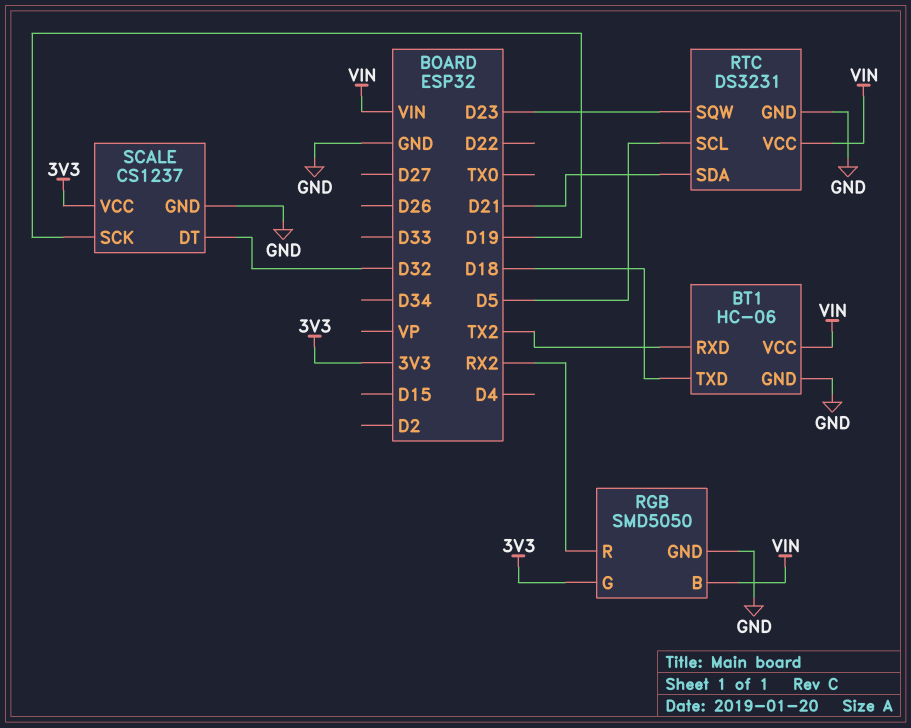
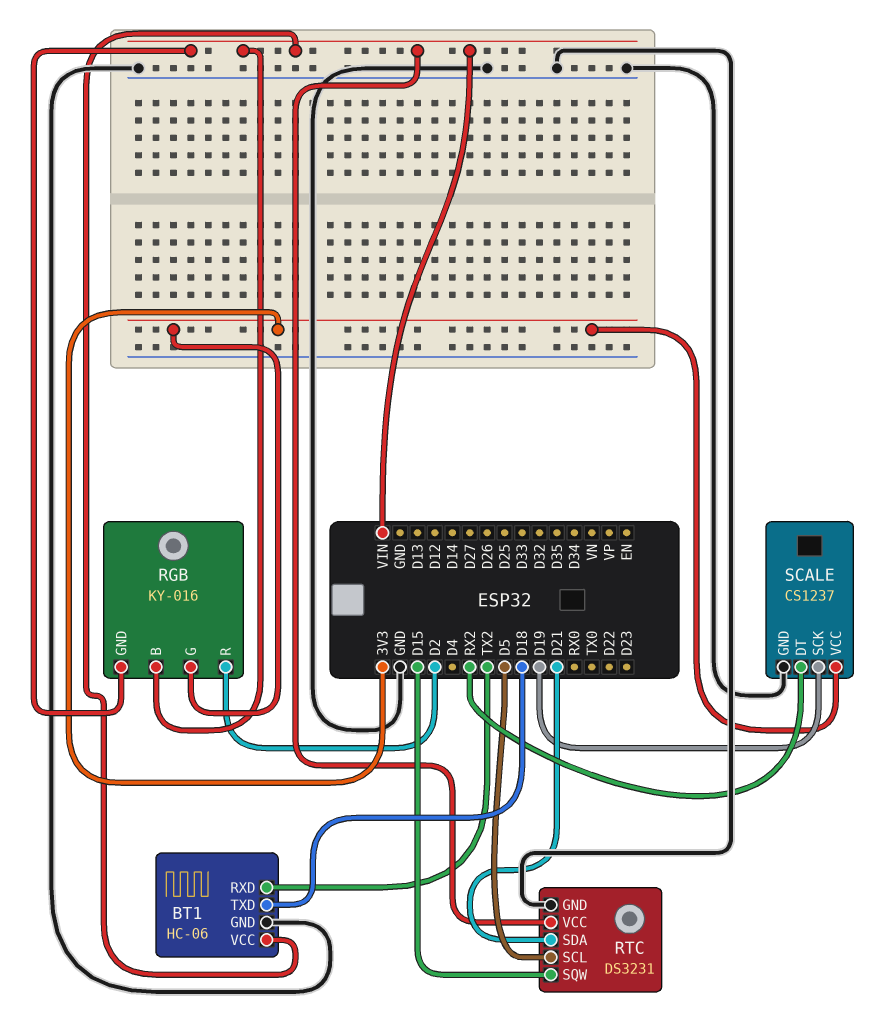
RGB: SMD5050 -> KY-016
RGB pin GND: GND -> VIN
RGB pin R: RX2 -> D2
RTC pin SQW: D23 -> D15
SCALE pin DT: D32 -> RX2

